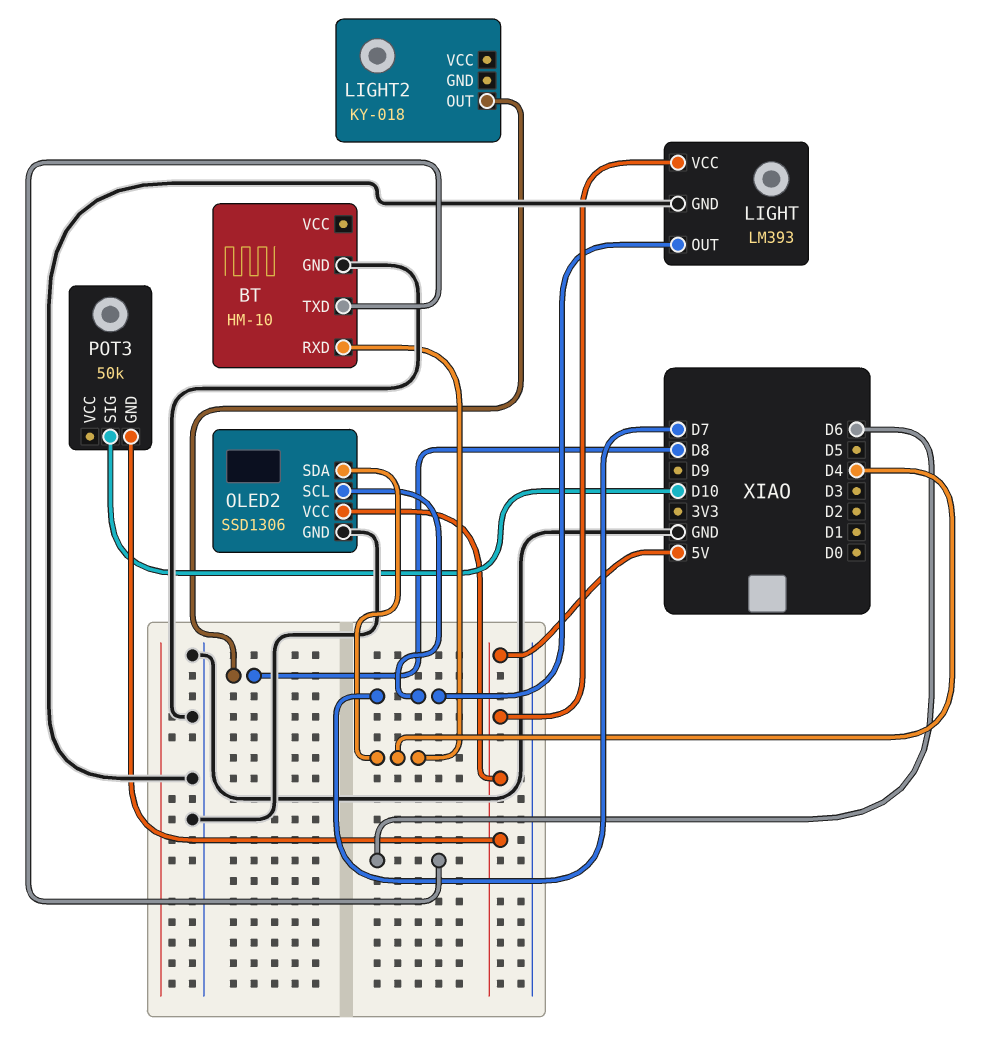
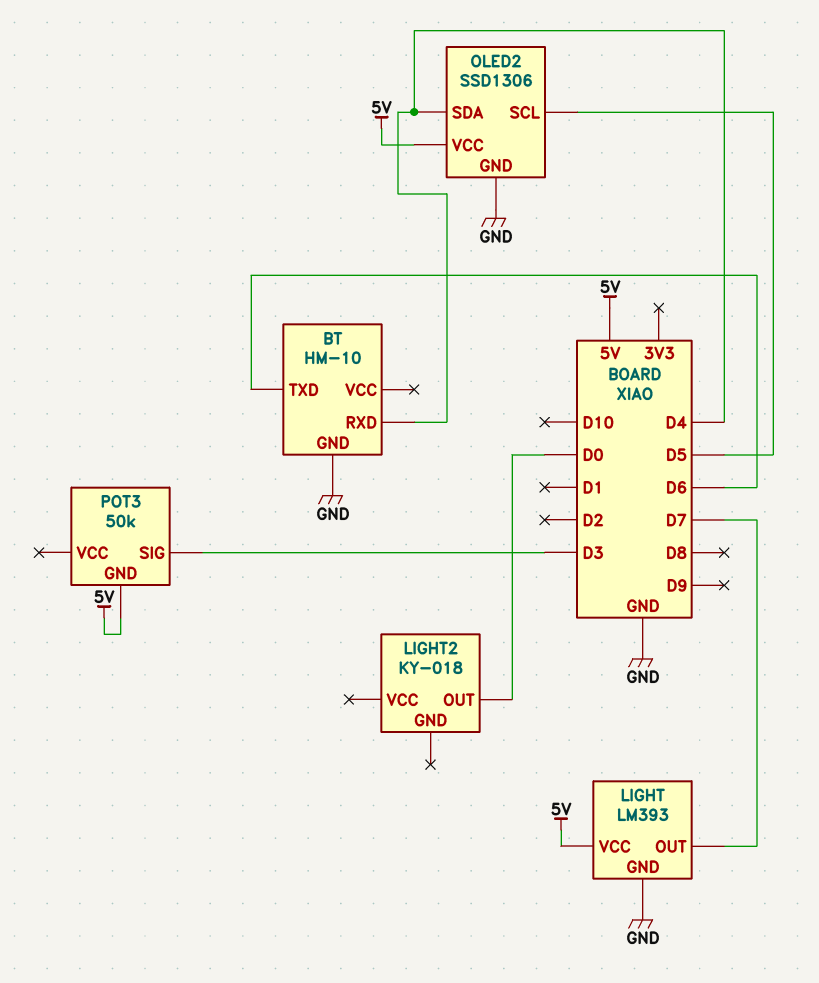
LIGHT2 pin OUT: D8 -> D0
OLED2 pin SCL: D7 -> D5
POT3 pin SIG: D10 -> D3

